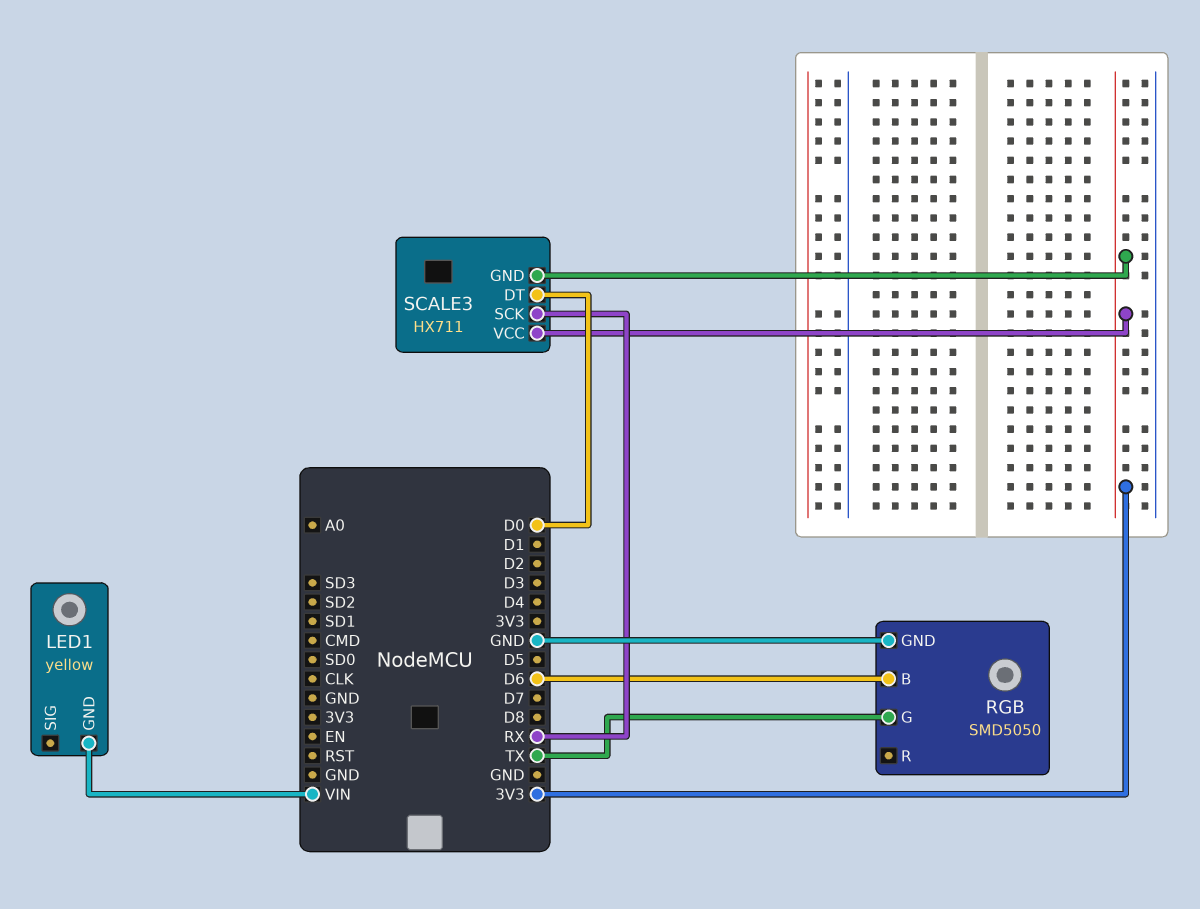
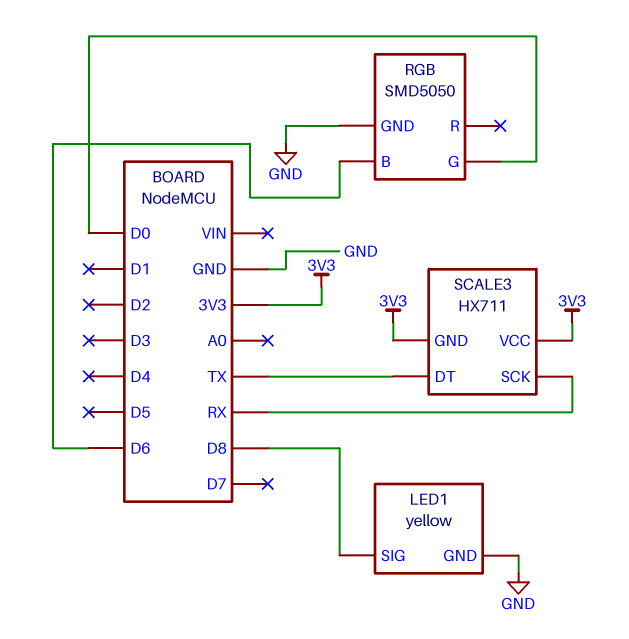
LED1 pin GND: VIN -> GND
LED1 pin SIG: none -> D8
RGB pin G: TX -> D0
SCALE3 pin DT: D0 -> TX

